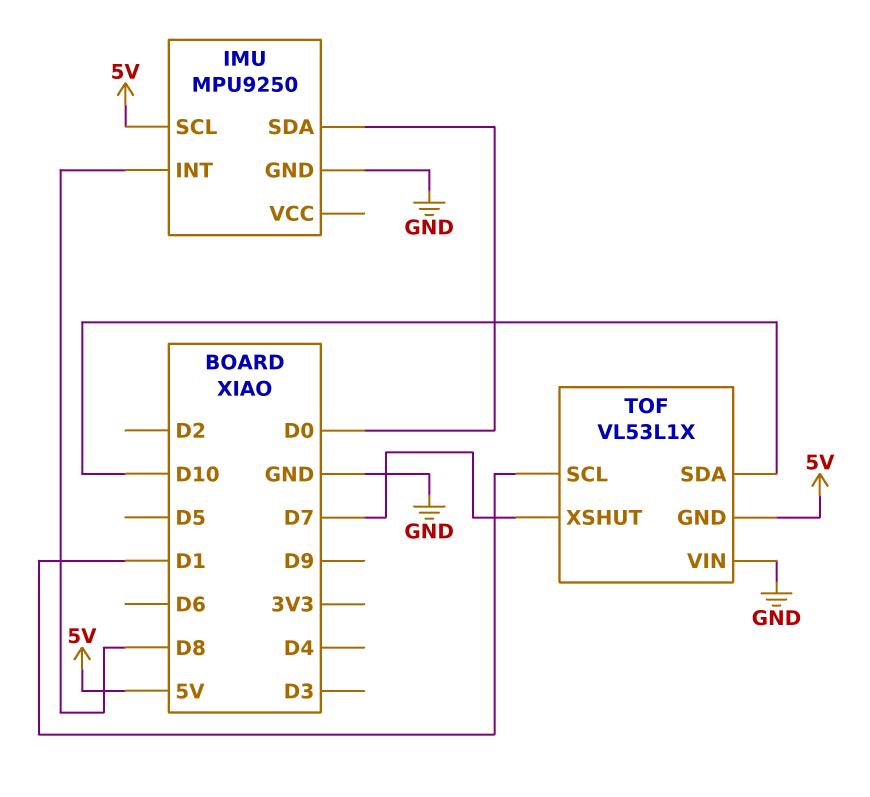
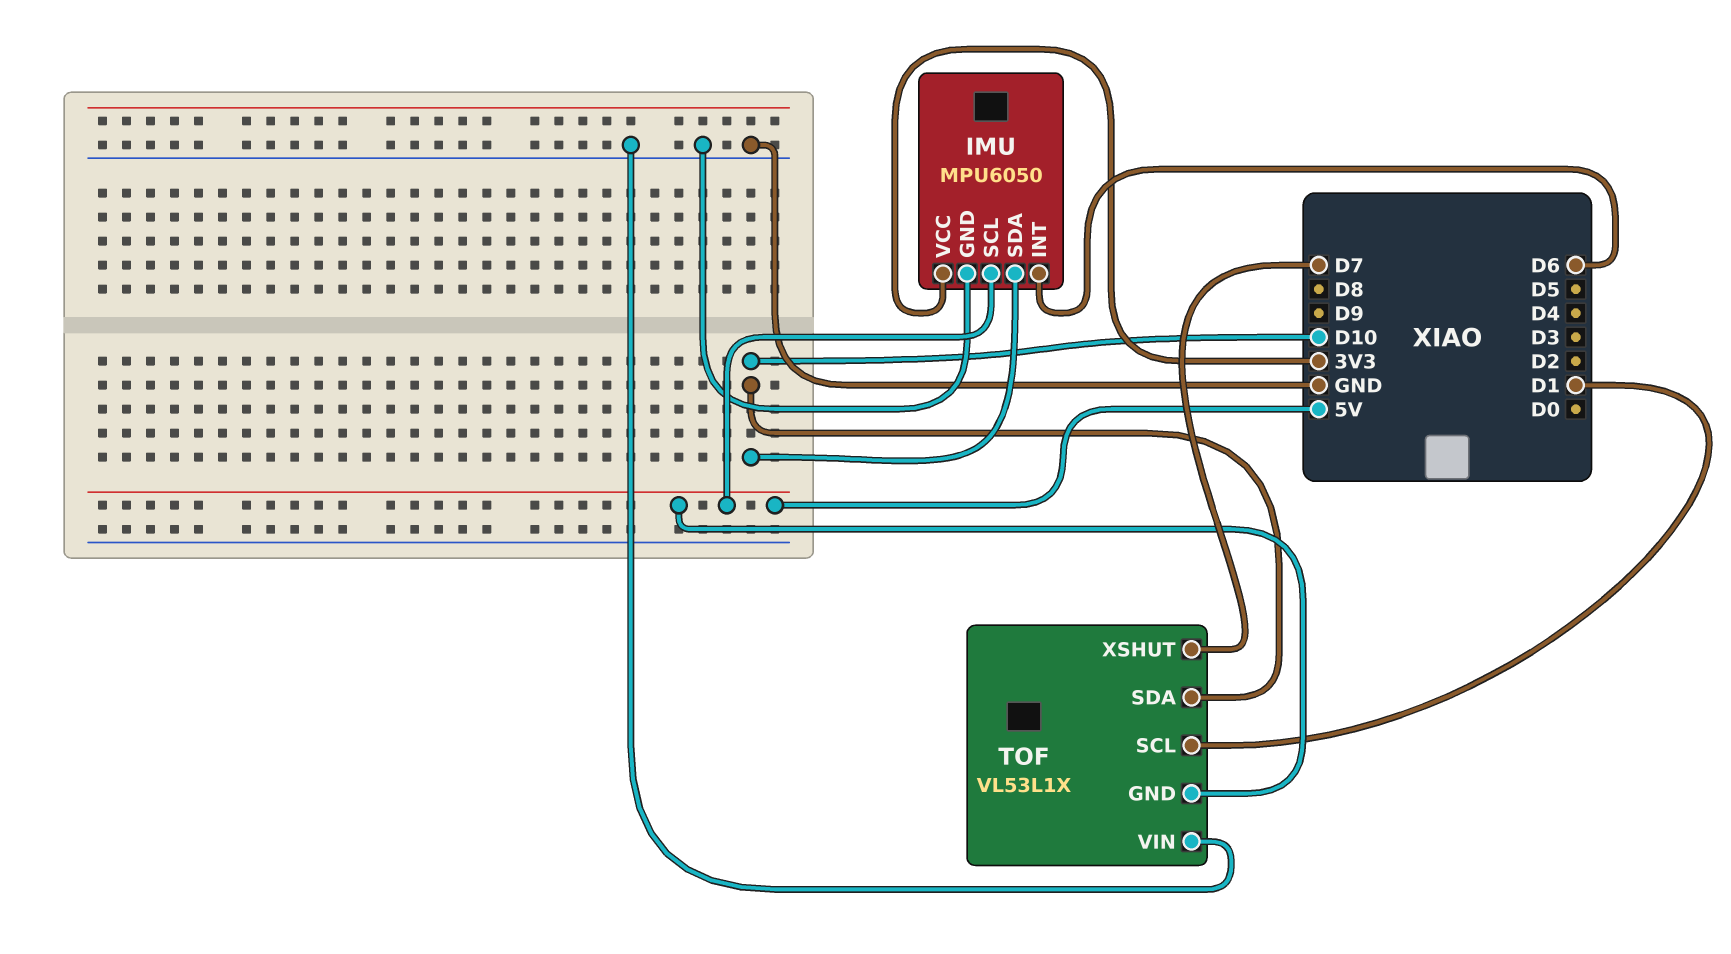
IMU: MPU9250 -> MPU6050
IMU pin INT: D8 -> D6
IMU pin SDA: D0 -> D10
IMU pin VCC: none -> 3V3

